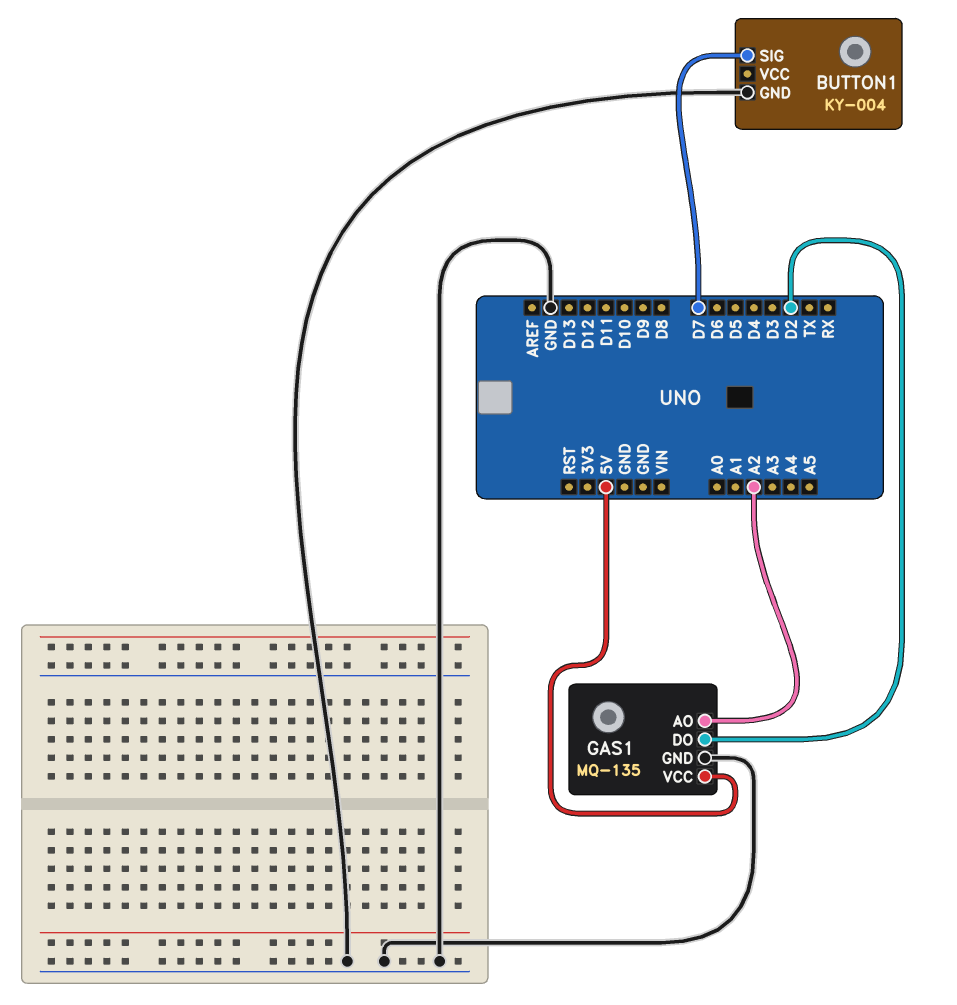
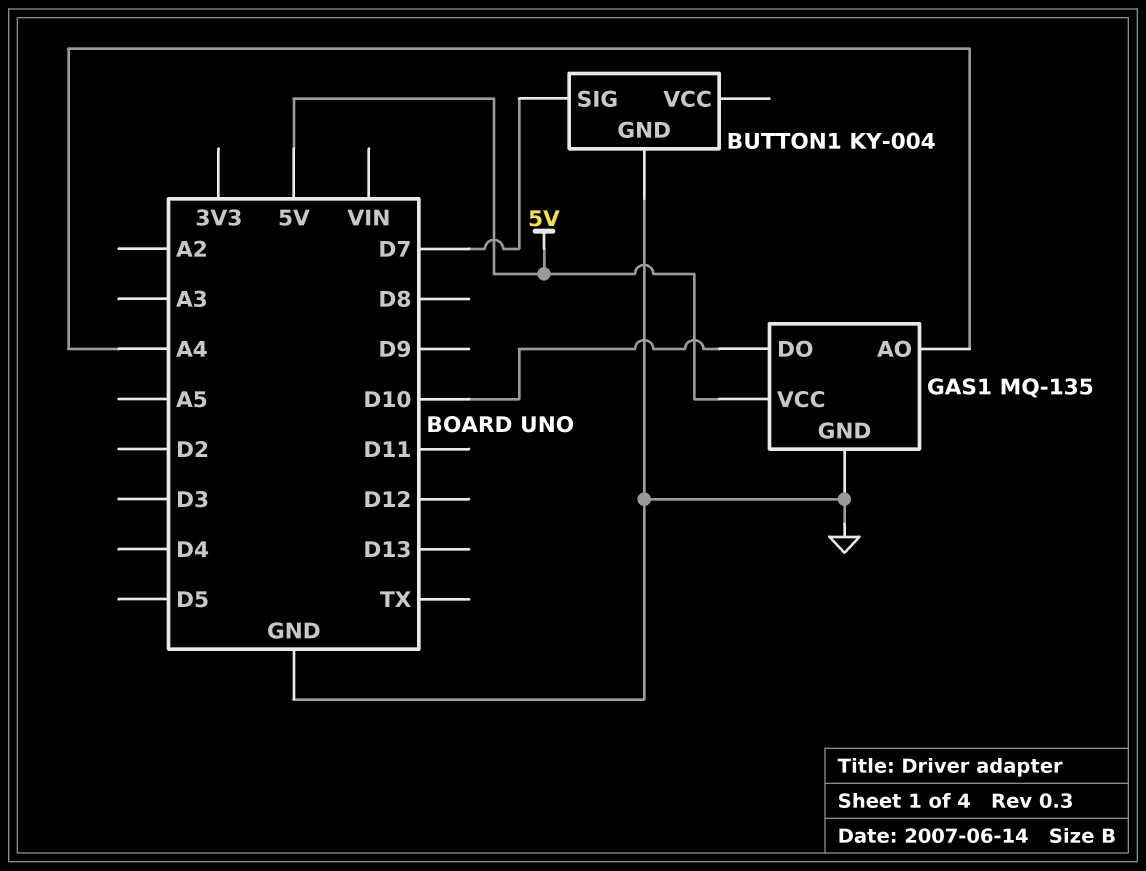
GAS1 pin AO: A2 -> A4
GAS1 pin DO: D2 -> D10

